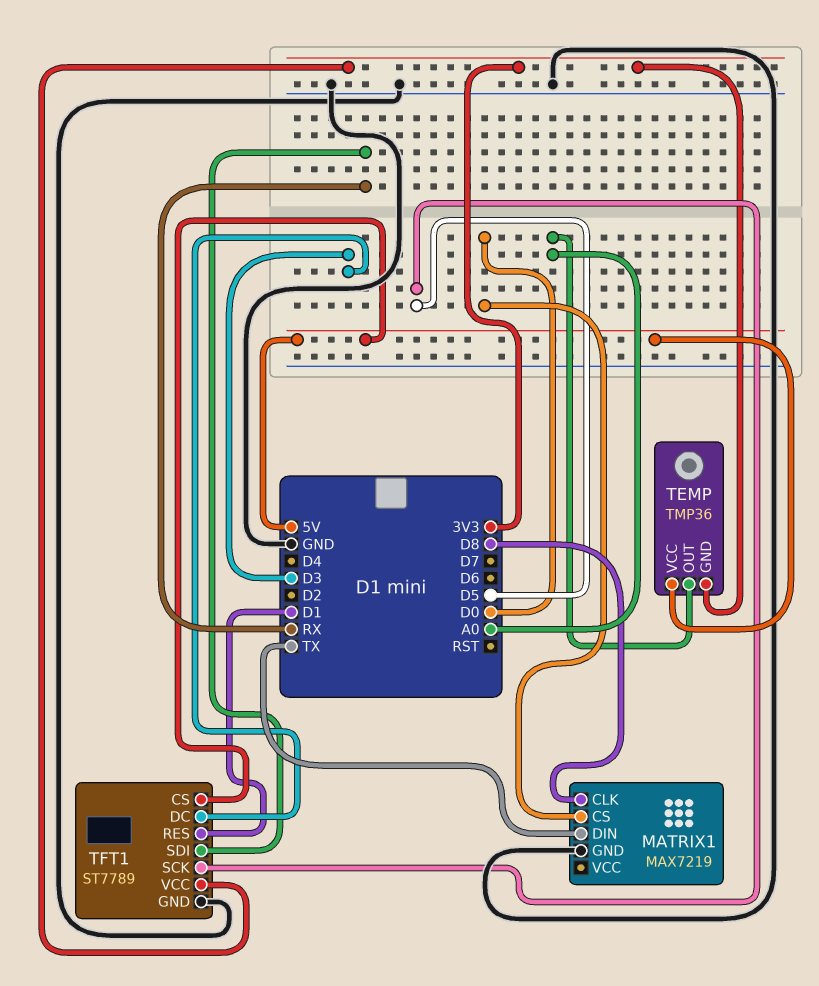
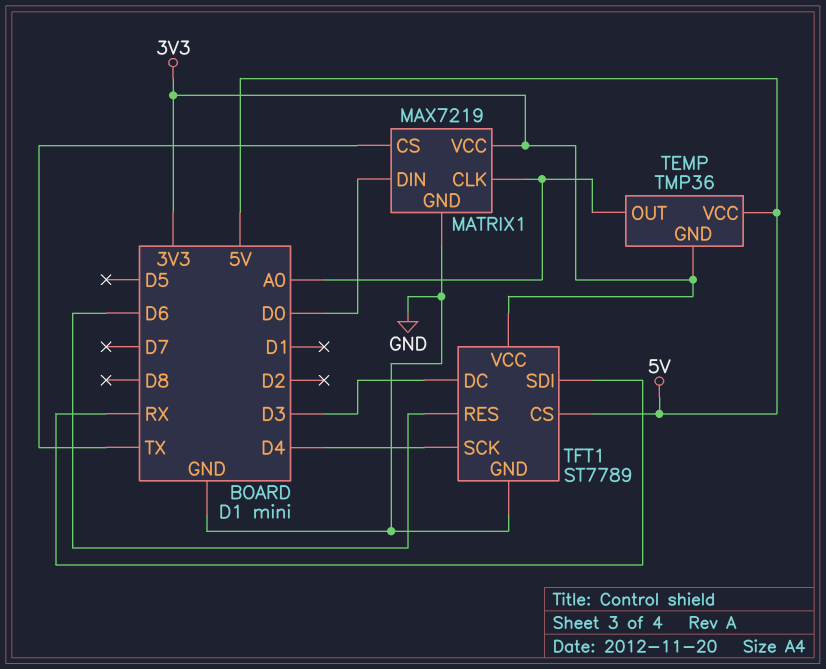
MATRIX1 pin CLK: D8 -> A0
MATRIX1 pin CS: D0 -> TX
MATRIX1 pin DIN: TX -> D0
MATRIX1 pin VCC: none -> 3V3
TFT1 pin RES: D1 -> D6
TFT1 pin SCK: D5 -> D4

